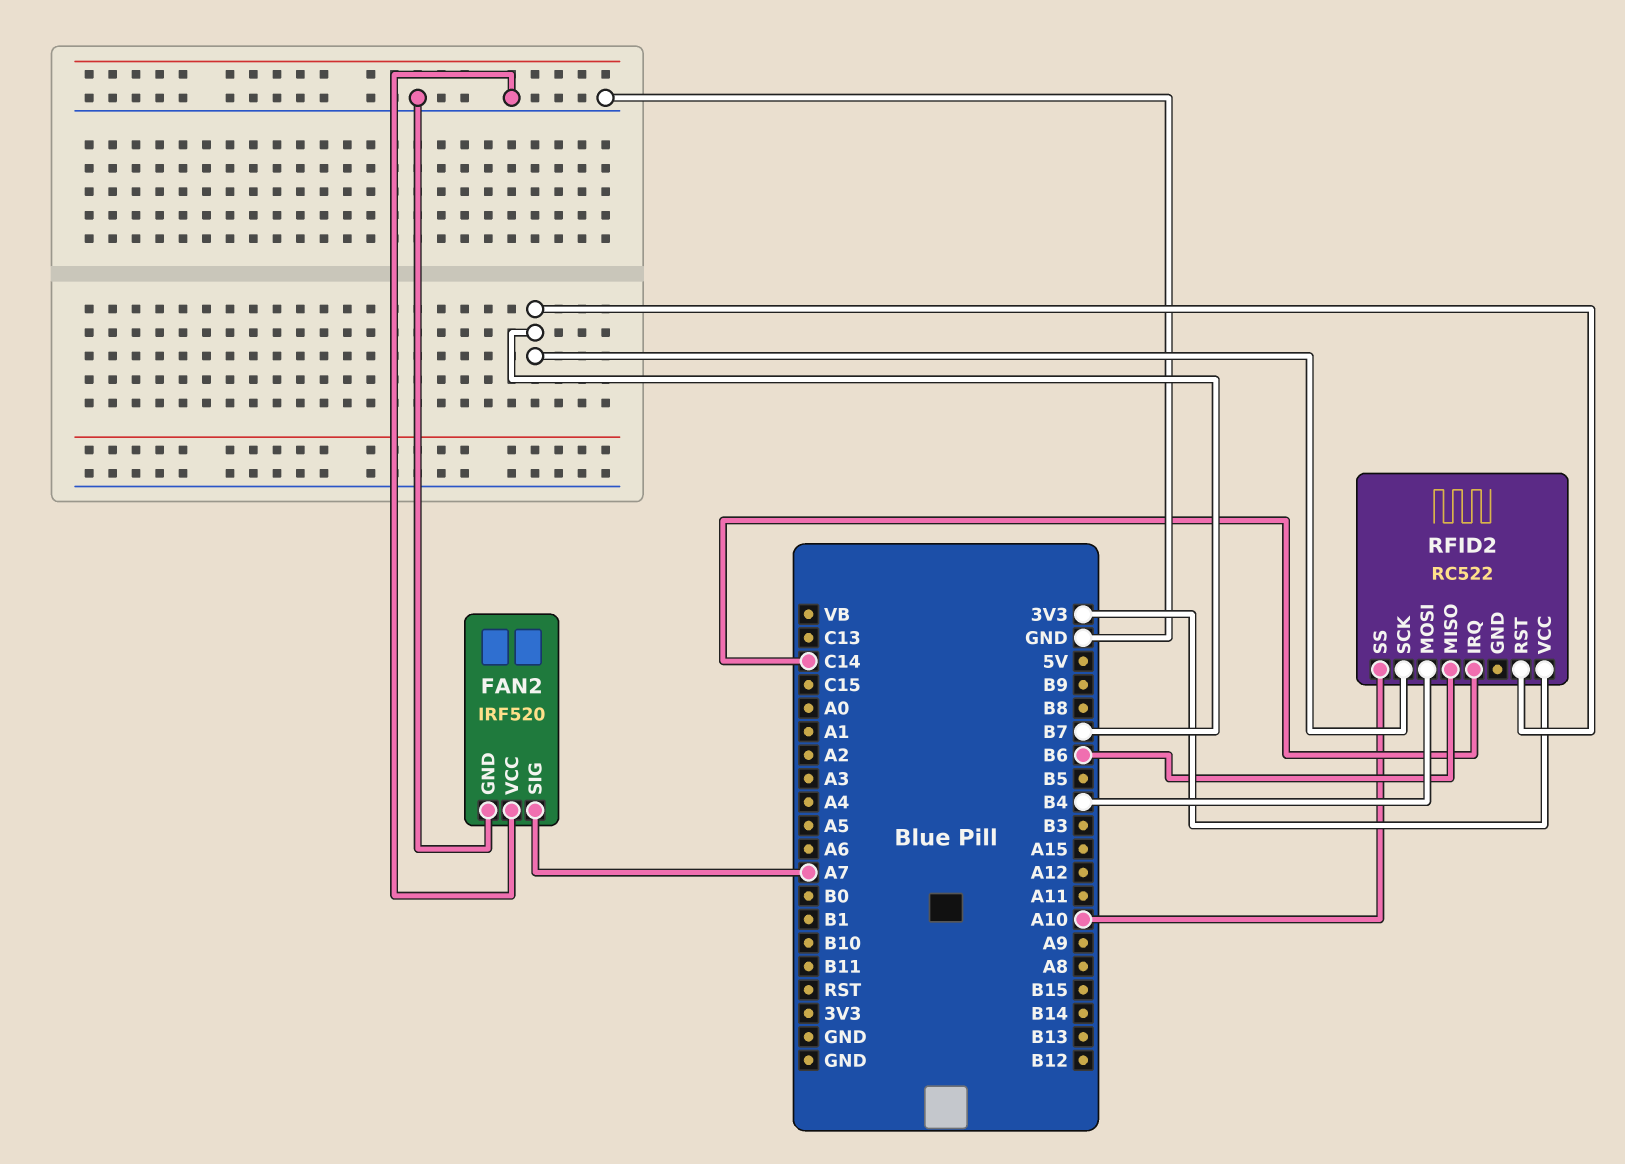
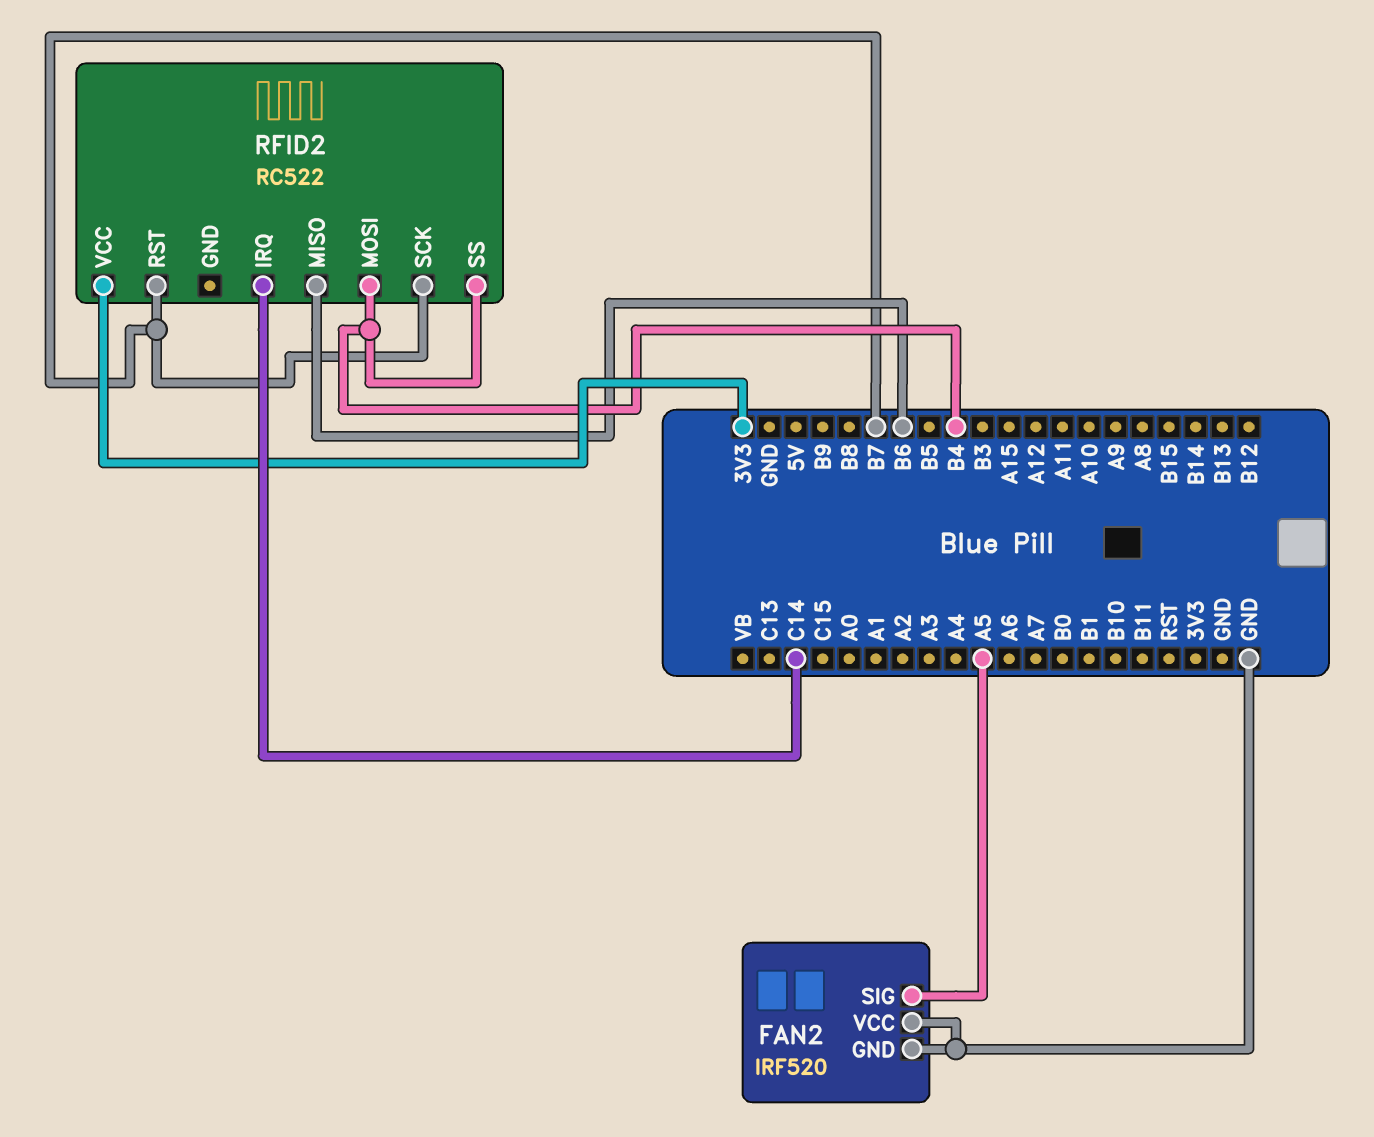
FAN2 pin SIG: A7 -> A5
RFID2 pin SS: A10 -> B4

